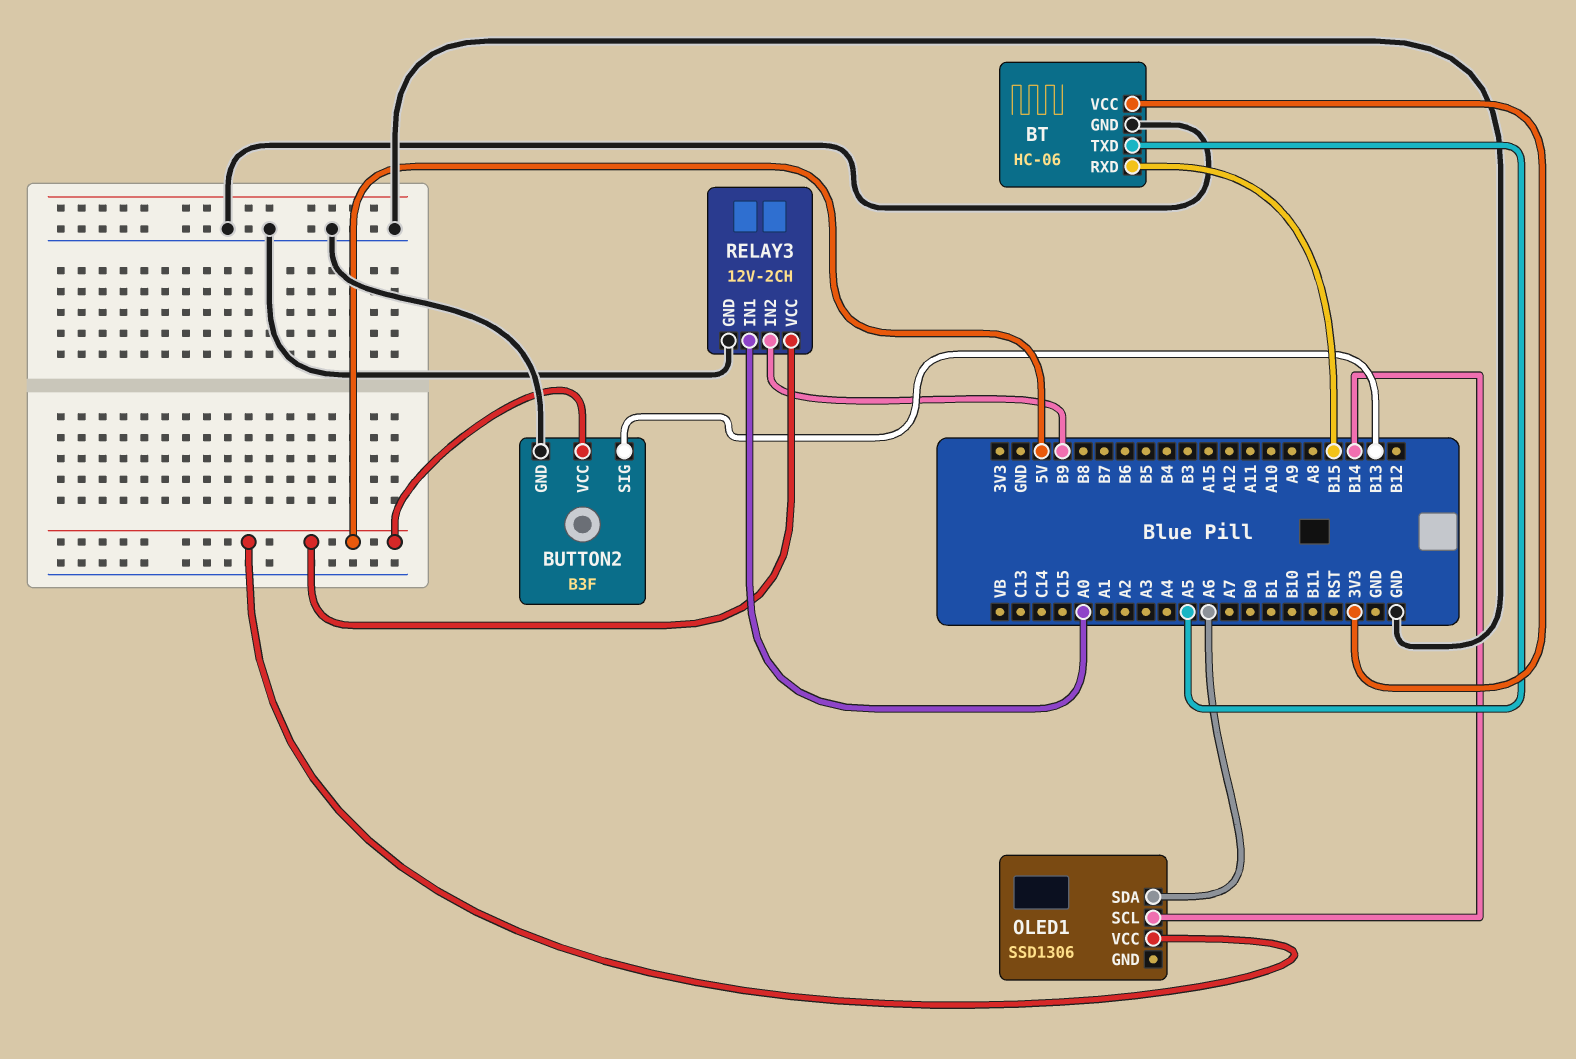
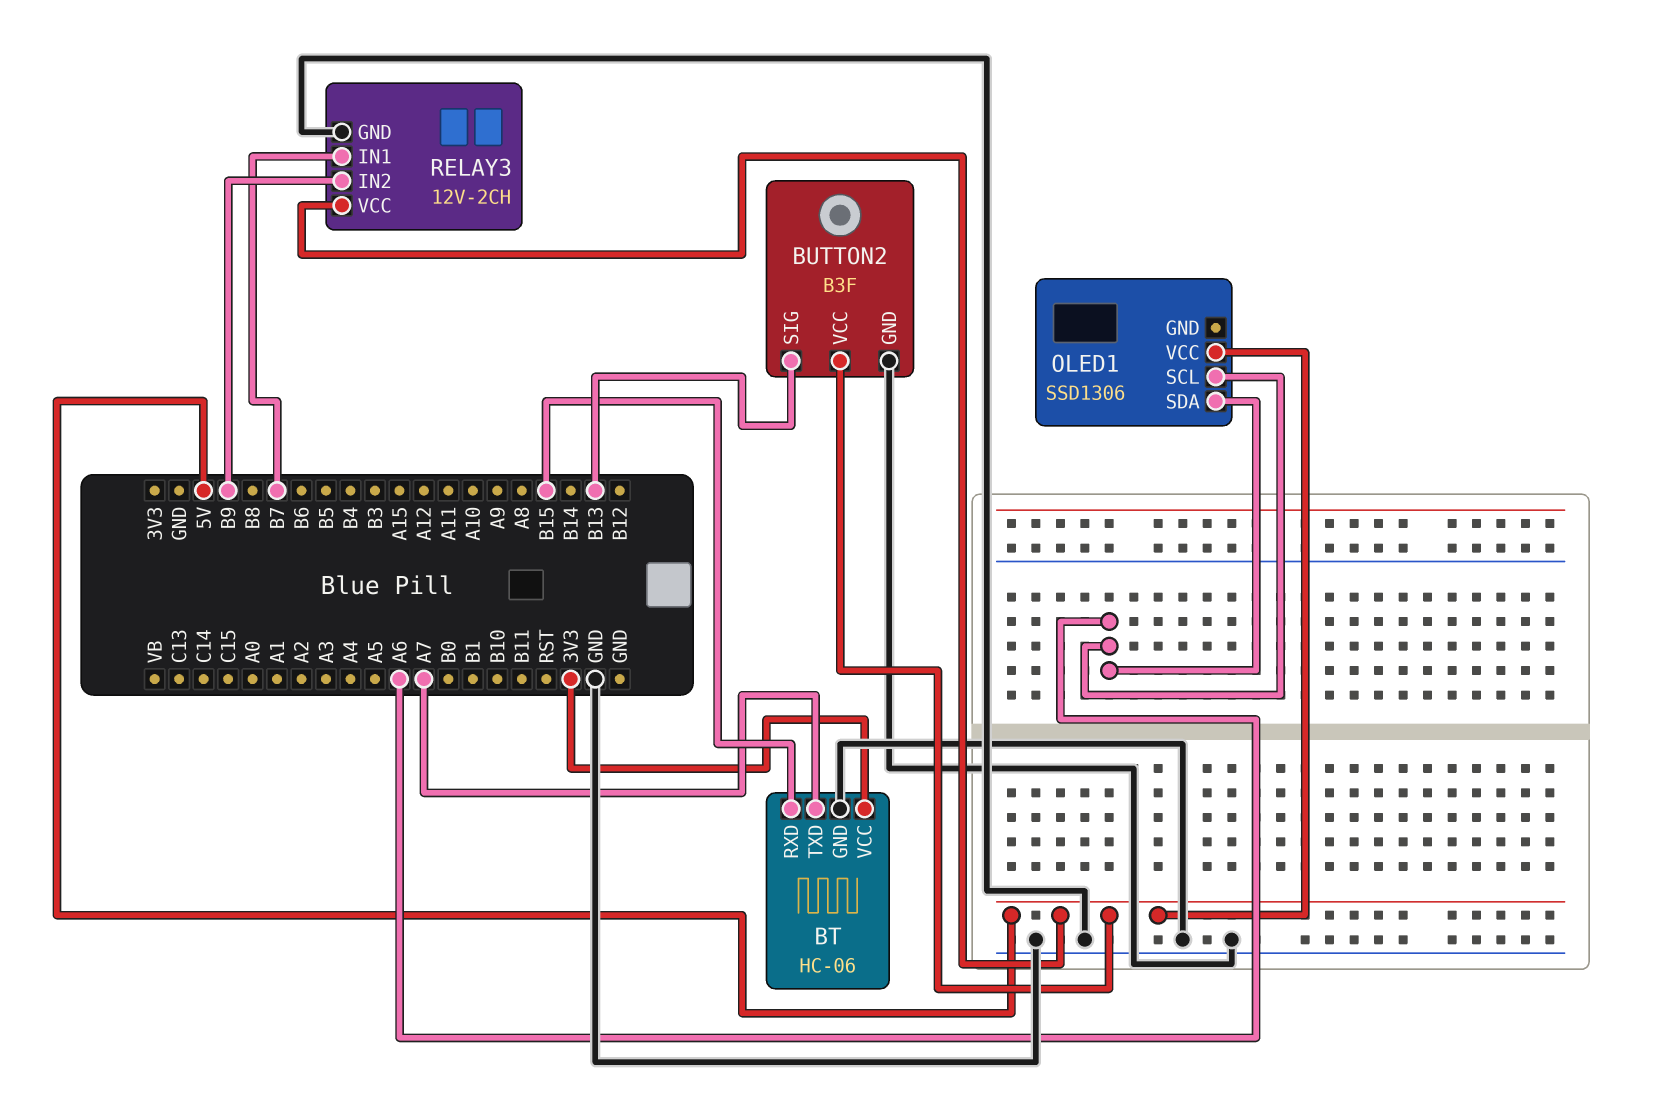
BT pin TXD: A5 -> A7
OLED1 pin SCL: B14 -> A6
RELAY3 pin IN1: A0 -> B7

